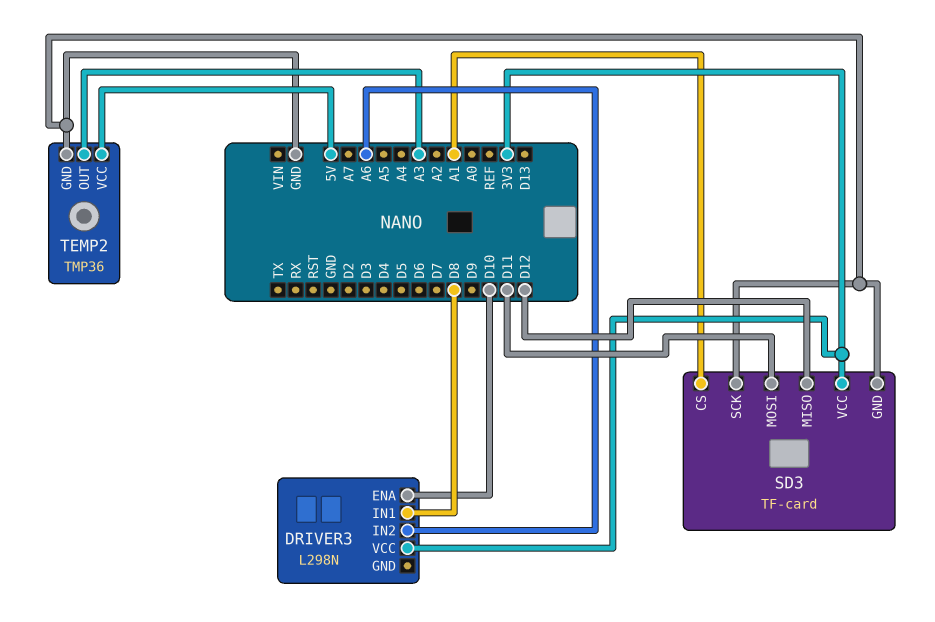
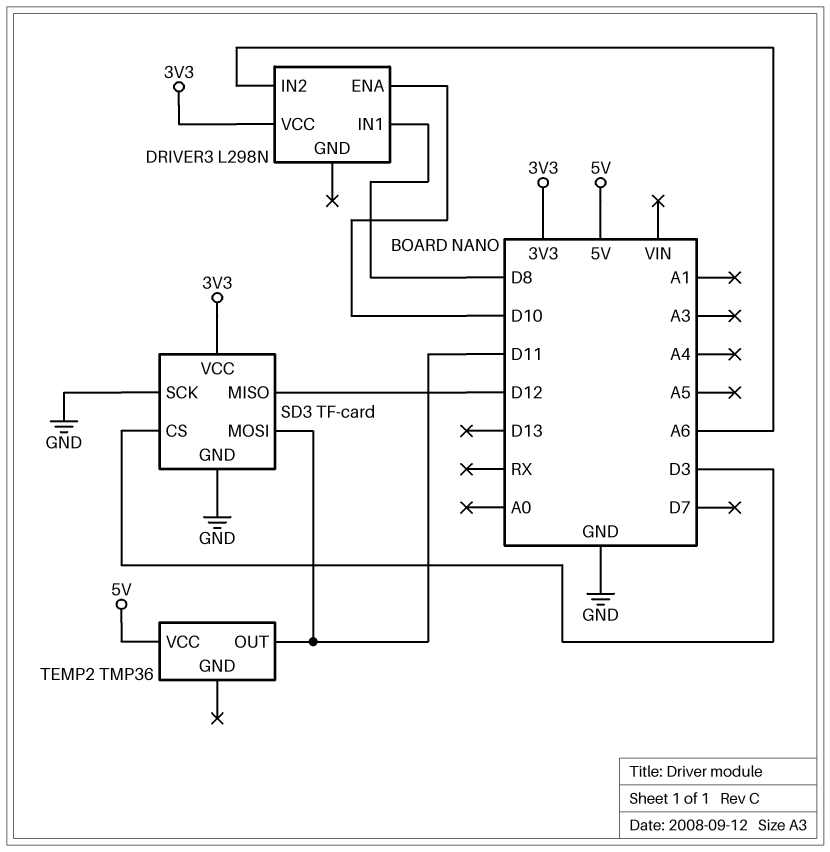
SD3 pin CS: A1 -> D3
TEMP2 pin GND: GND -> none
TEMP2 pin OUT: A3 -> D11

